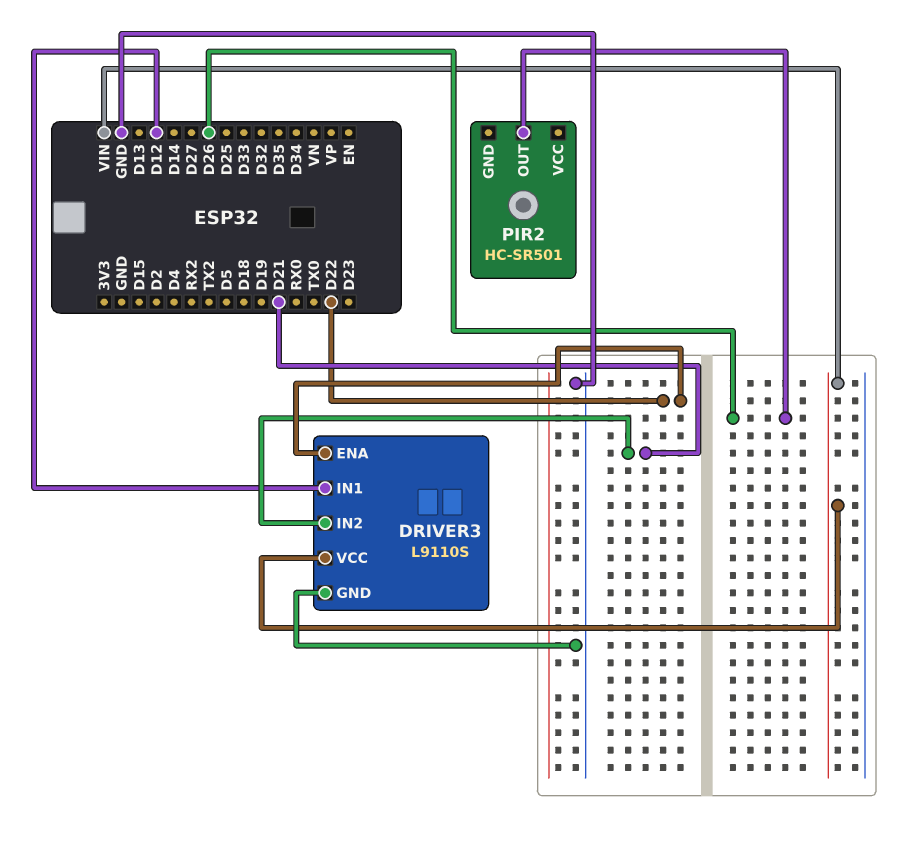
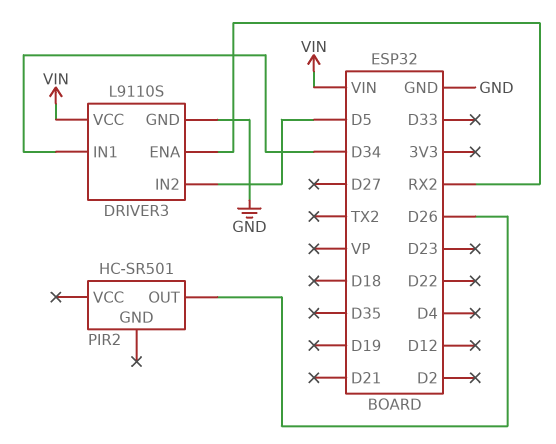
DRIVER3 pin ENA: D22 -> RX2
DRIVER3 pin IN1: D12 -> D34
DRIVER3 pin IN2: D21 -> D5

